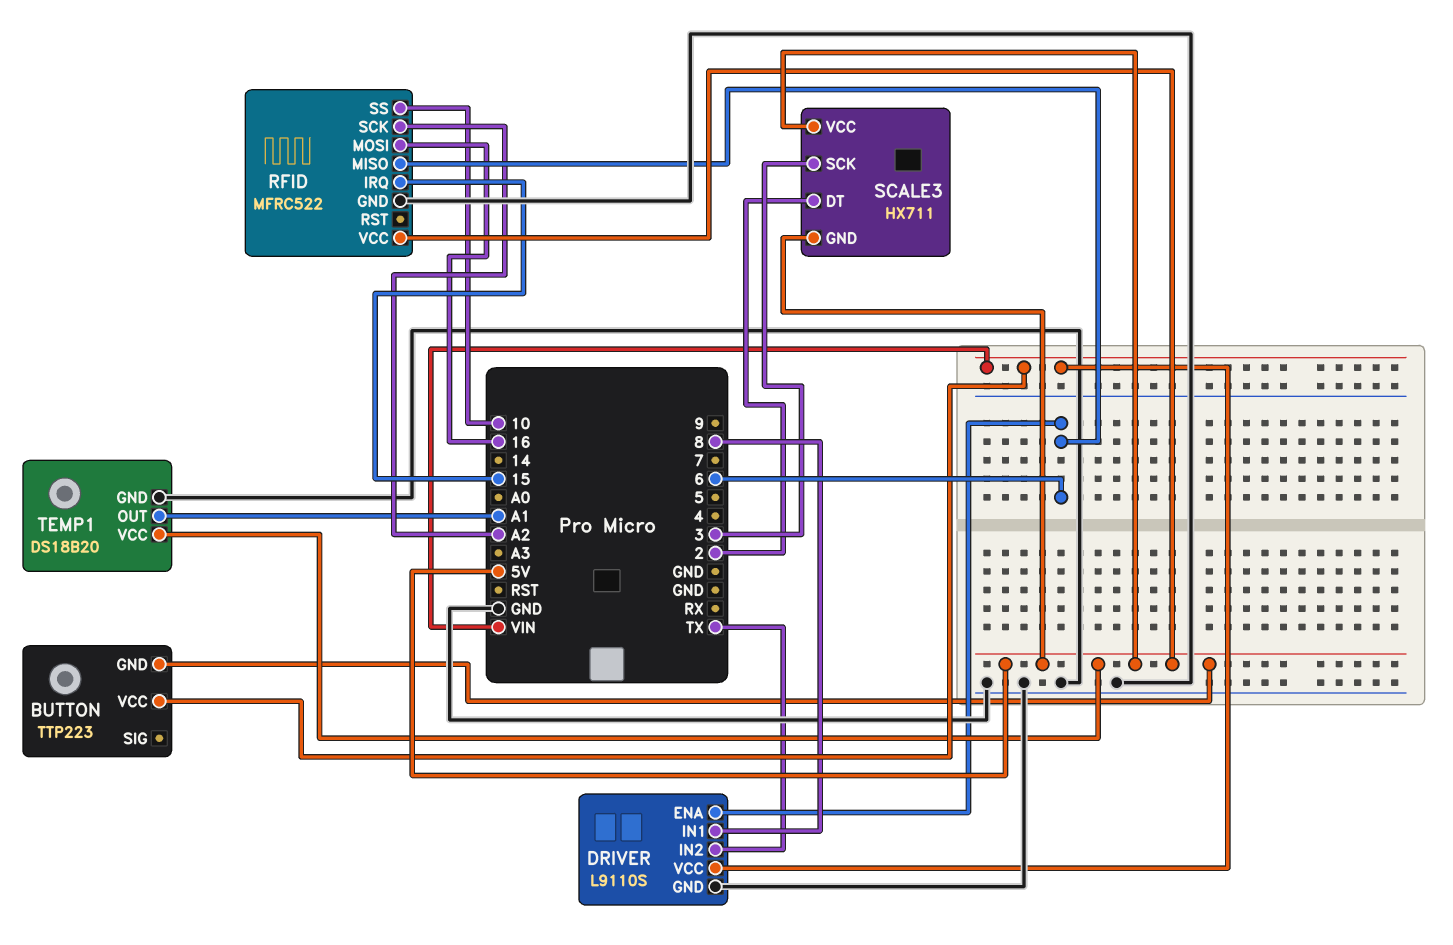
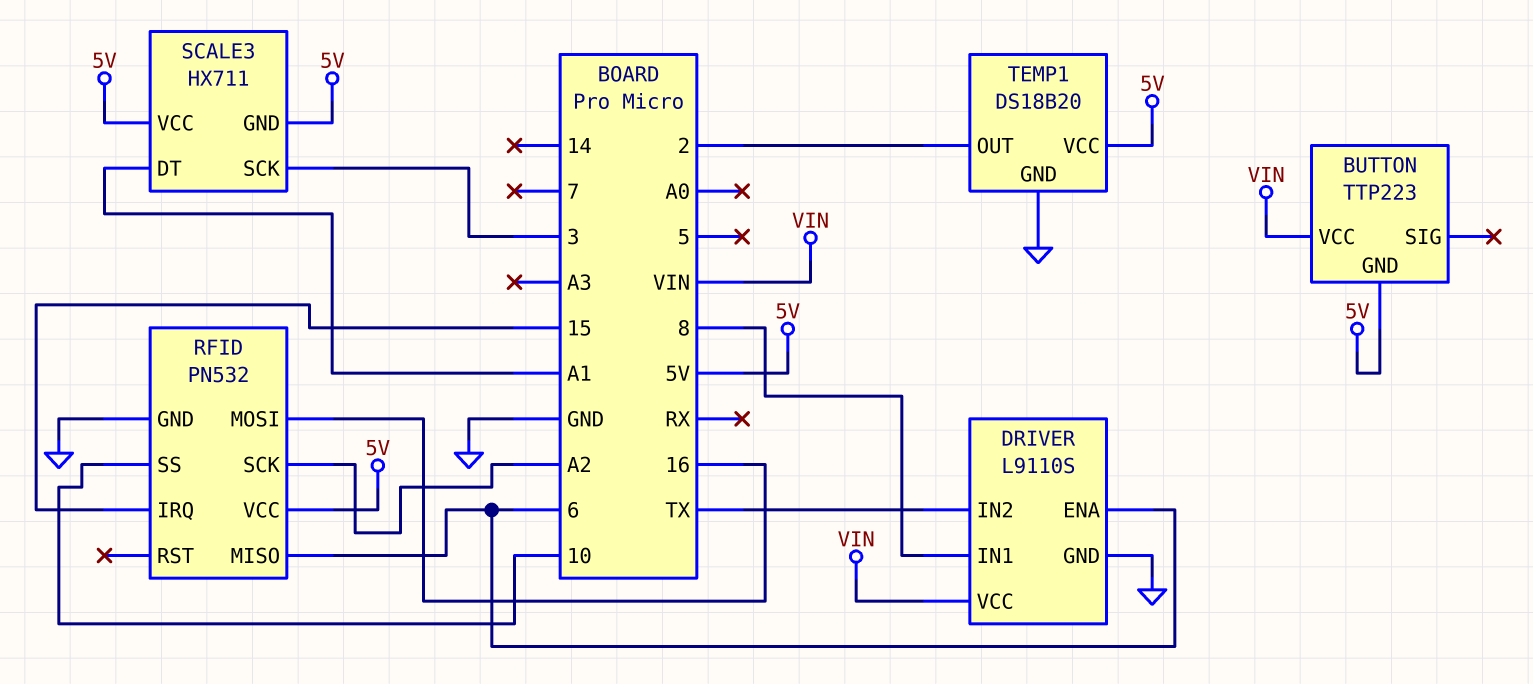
RFID: MFRC522 -> PN532
SCALE3 pin DT: 2 -> A1
TEMP1 pin OUT: A1 -> 2

